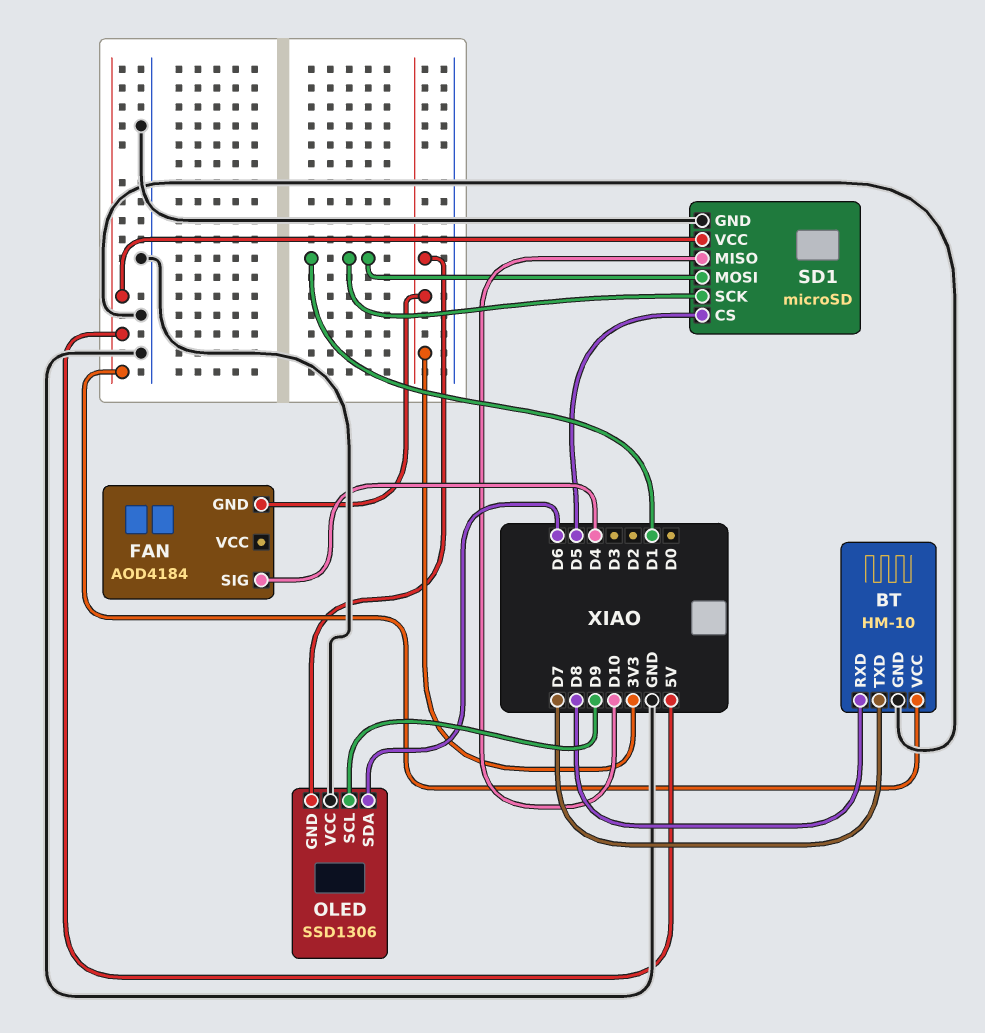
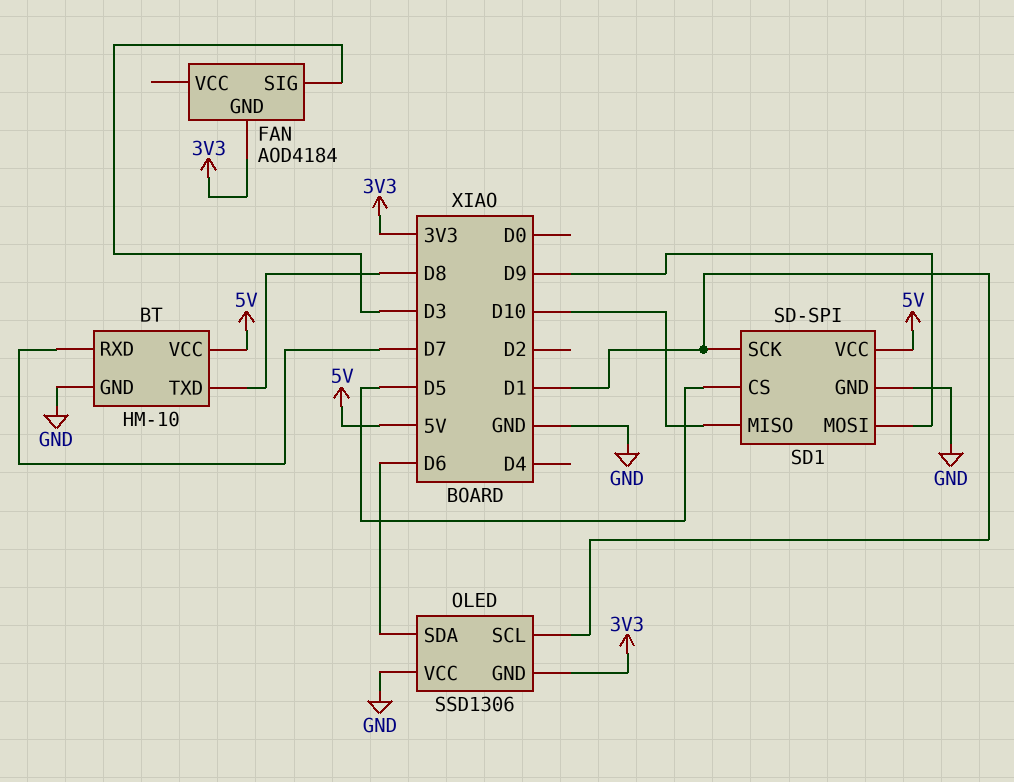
BT pin RXD: D8 -> D7
BT pin TXD: D7 -> D8
FAN pin SIG: D4 -> D3
OLED pin SCL: D9 -> D1
SD1: microSD -> SD-SPI
SD1 pin MOSI: D1 -> D9

